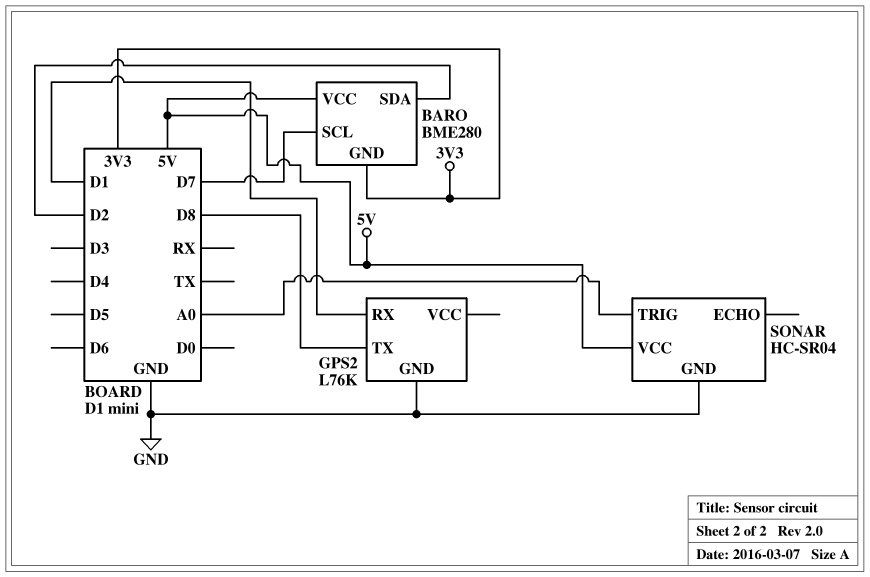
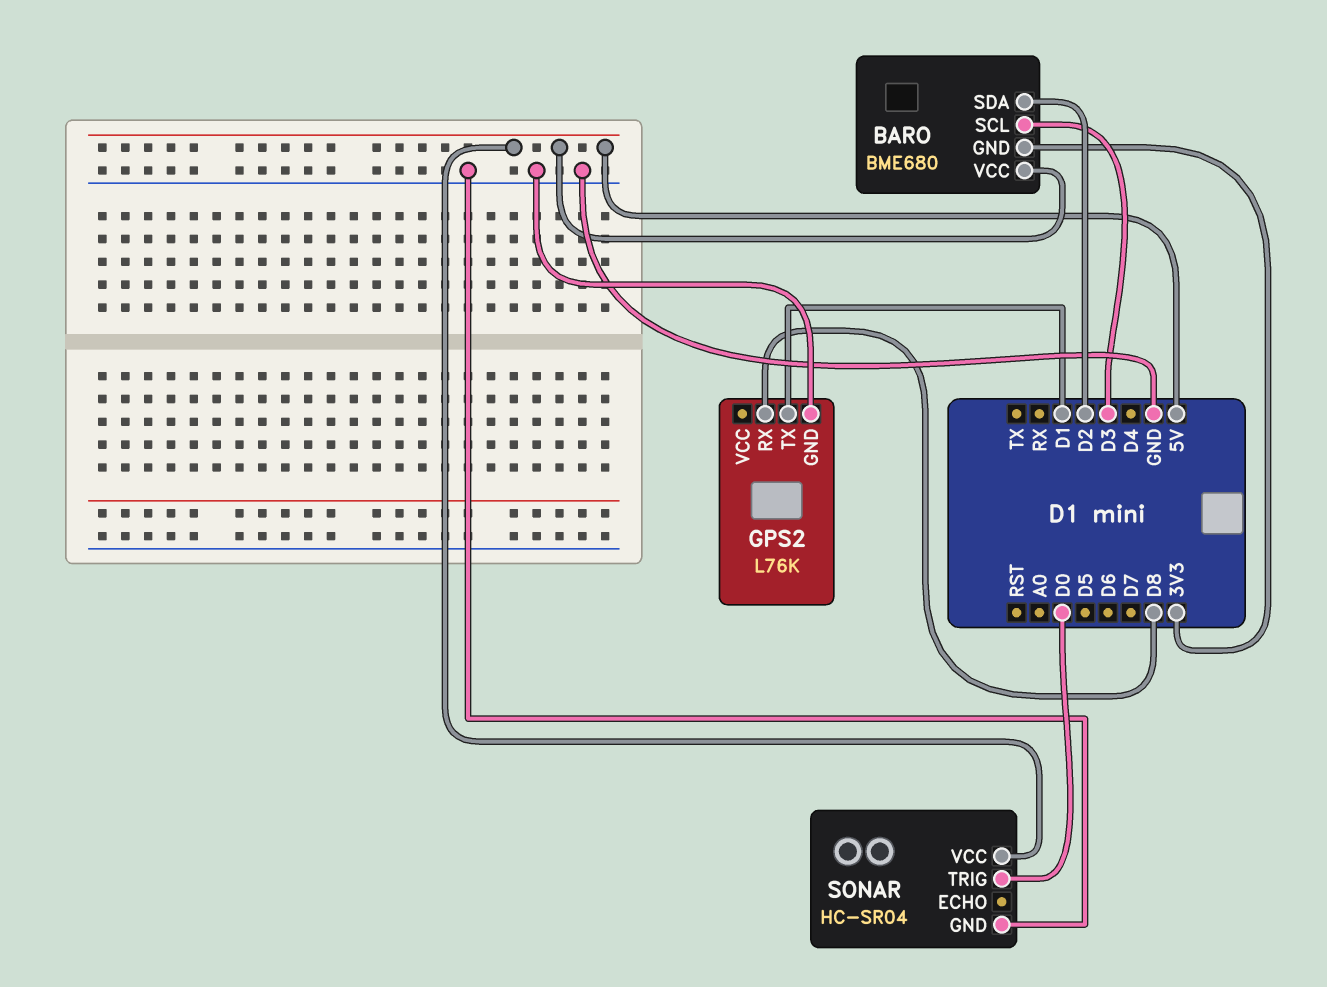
BARO: BME280 -> BME680
BARO pin SCL: D7 -> D3
GPS2 pin RX: D1 -> D8
GPS2 pin TX: D8 -> D1
SONAR pin TRIG: A0 -> D0

